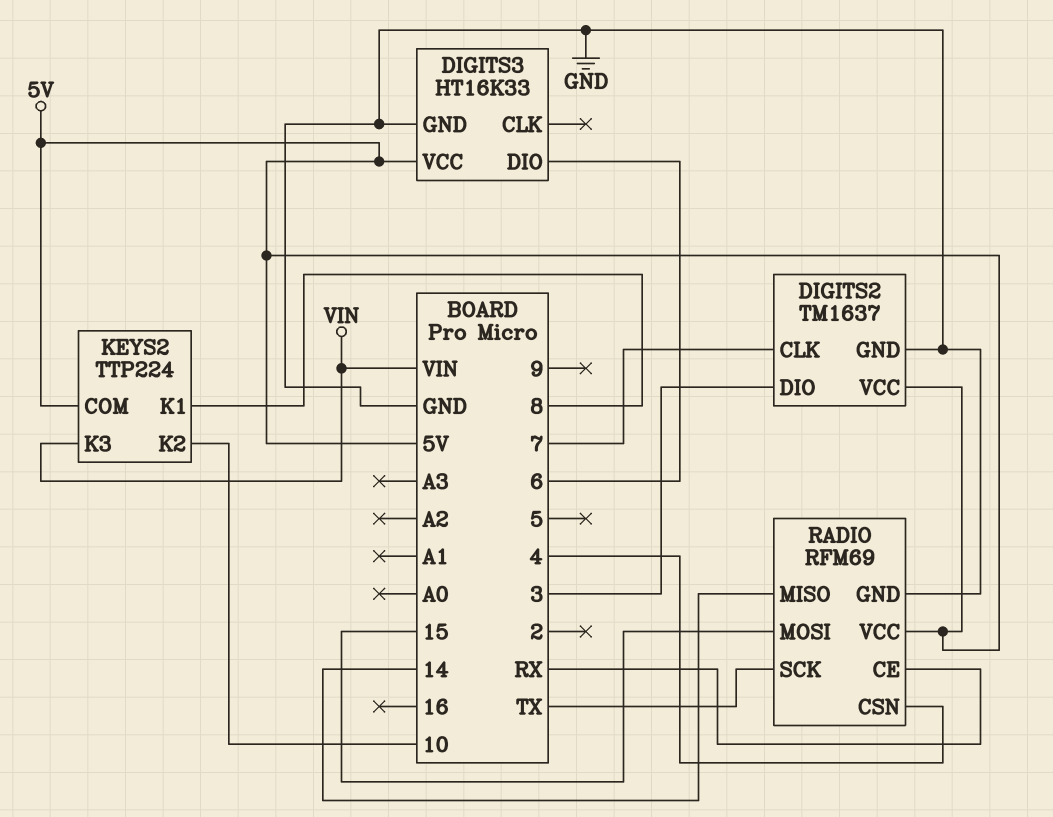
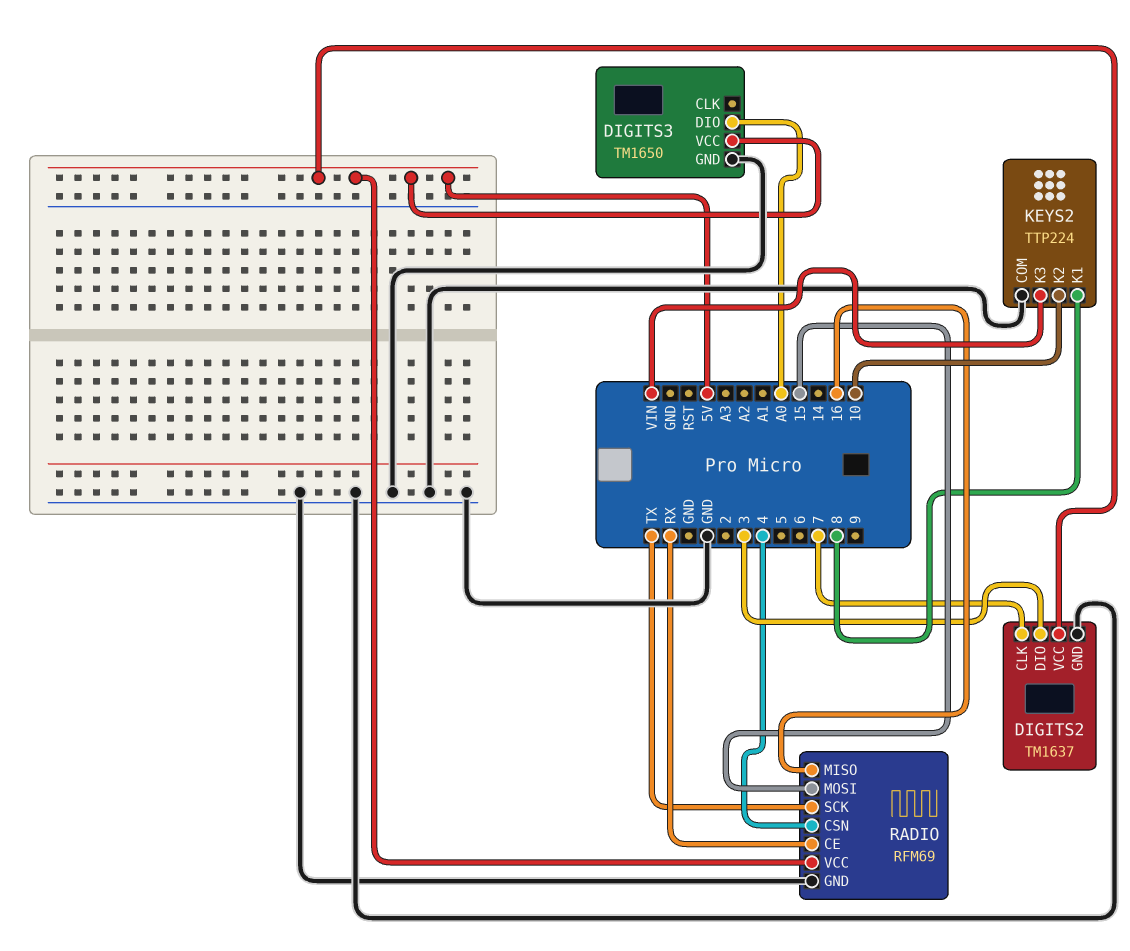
DIGITS3: HT16K33 -> TM1650
DIGITS3 pin DIO: 6 -> A0
KEYS2 pin COM: 5V -> GND
RADIO pin MISO: 14 -> 16

